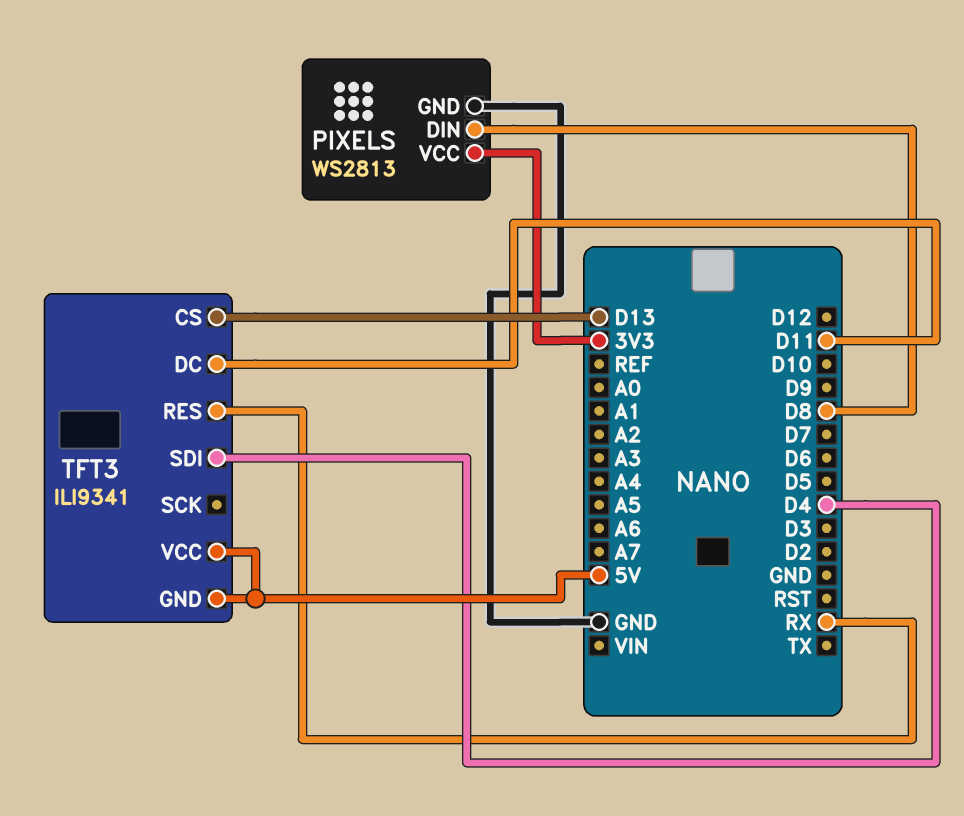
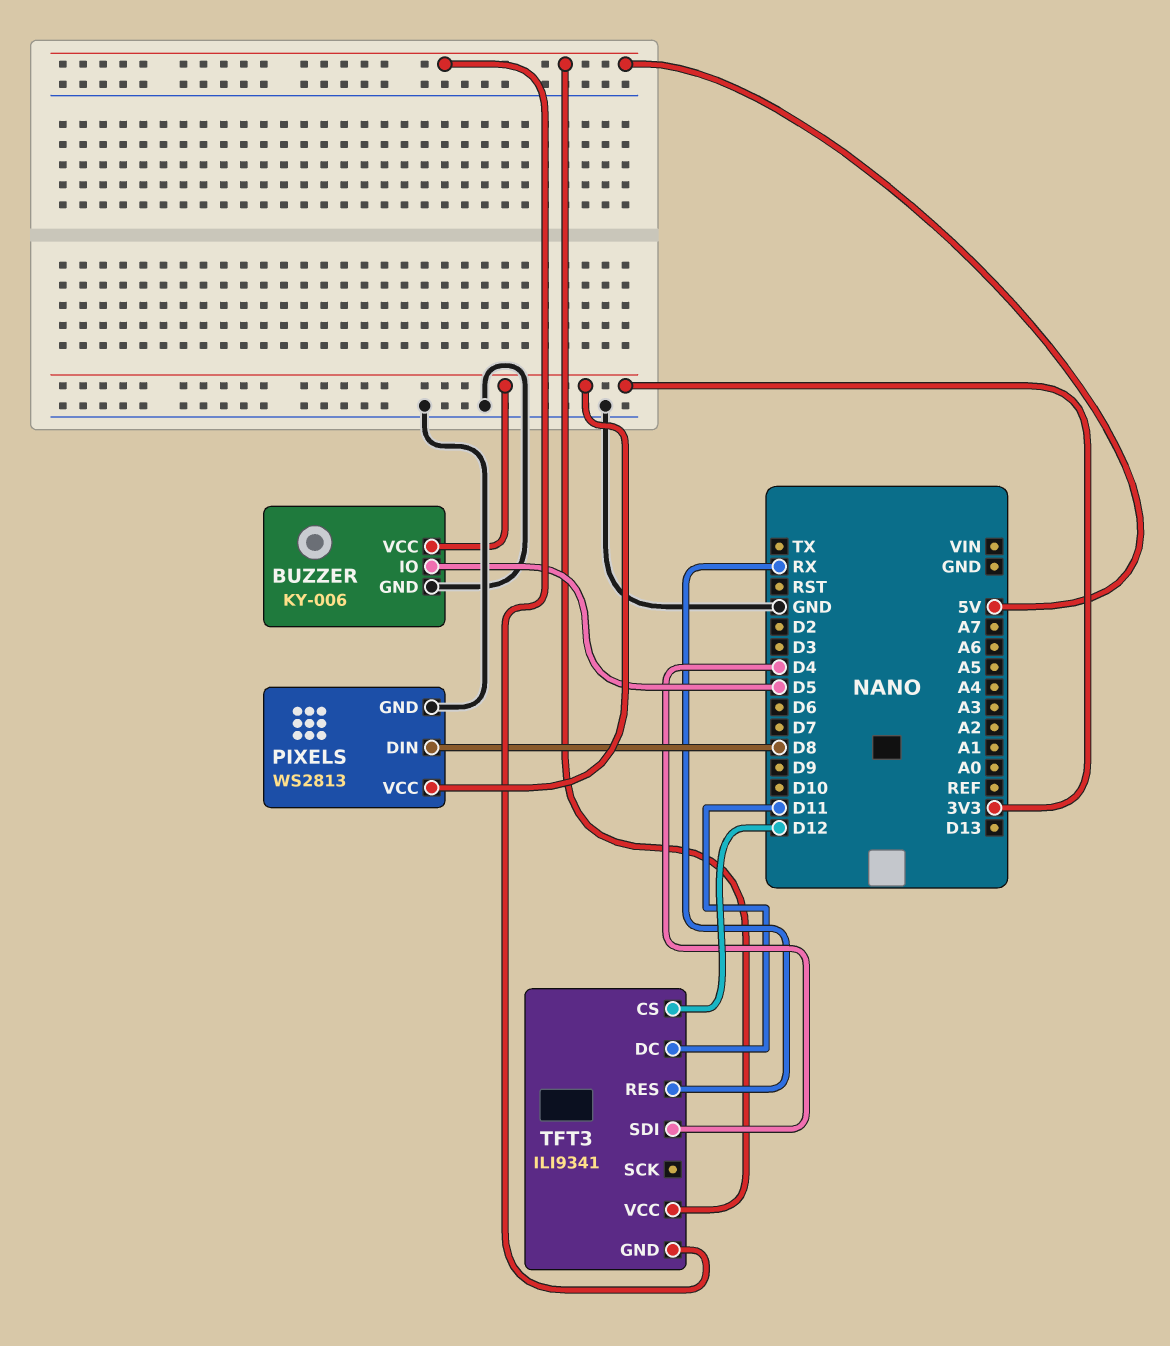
BUZZER: none -> KY-006
BUZZER pin GND: none -> GND
BUZZER pin IO: none -> D5
BUZZER pin VCC: none -> 3V3
TFT3 pin CS: D13 -> D12

